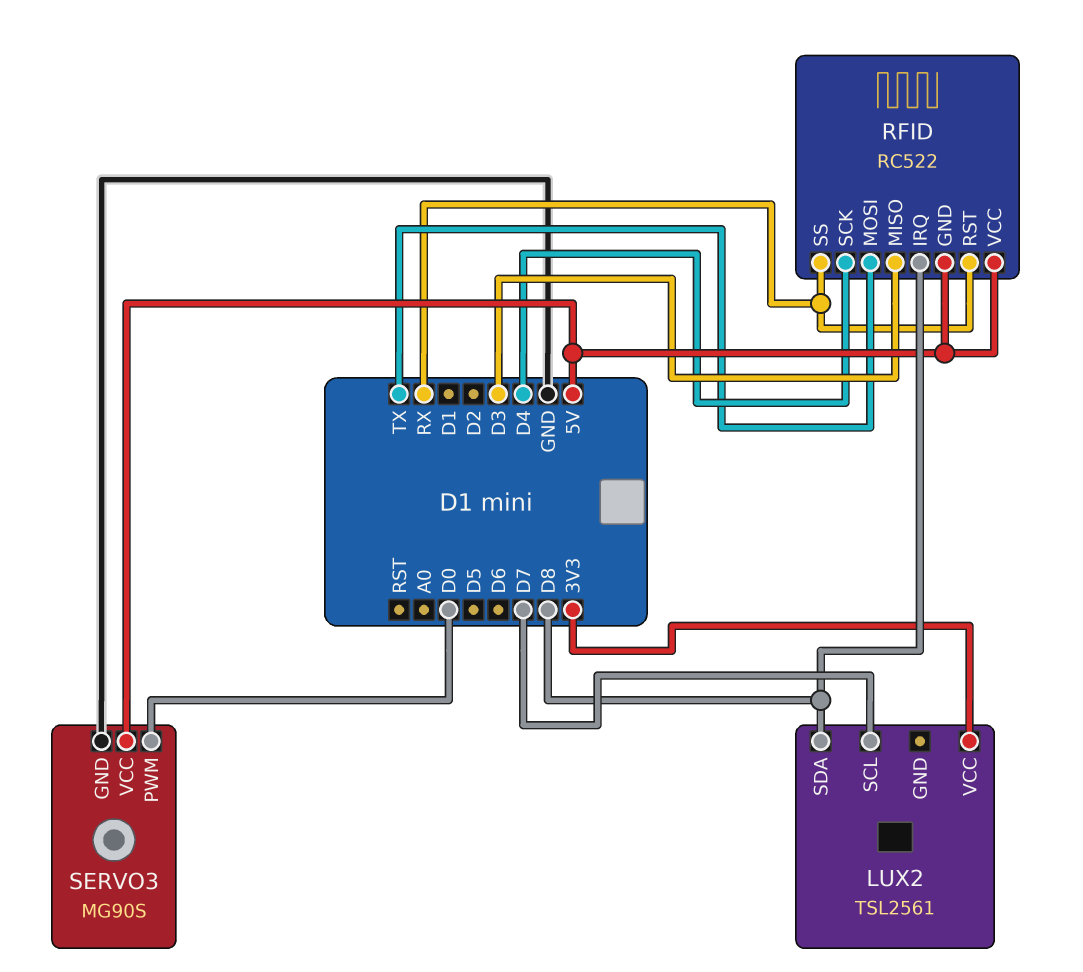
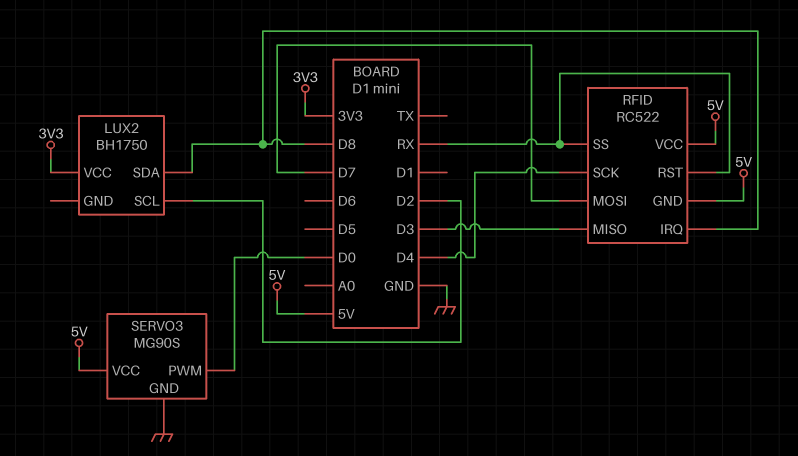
LUX2: TSL2561 -> BH1750
LUX2 pin SCL: D7 -> D2
RFID pin MOSI: TX -> D7

